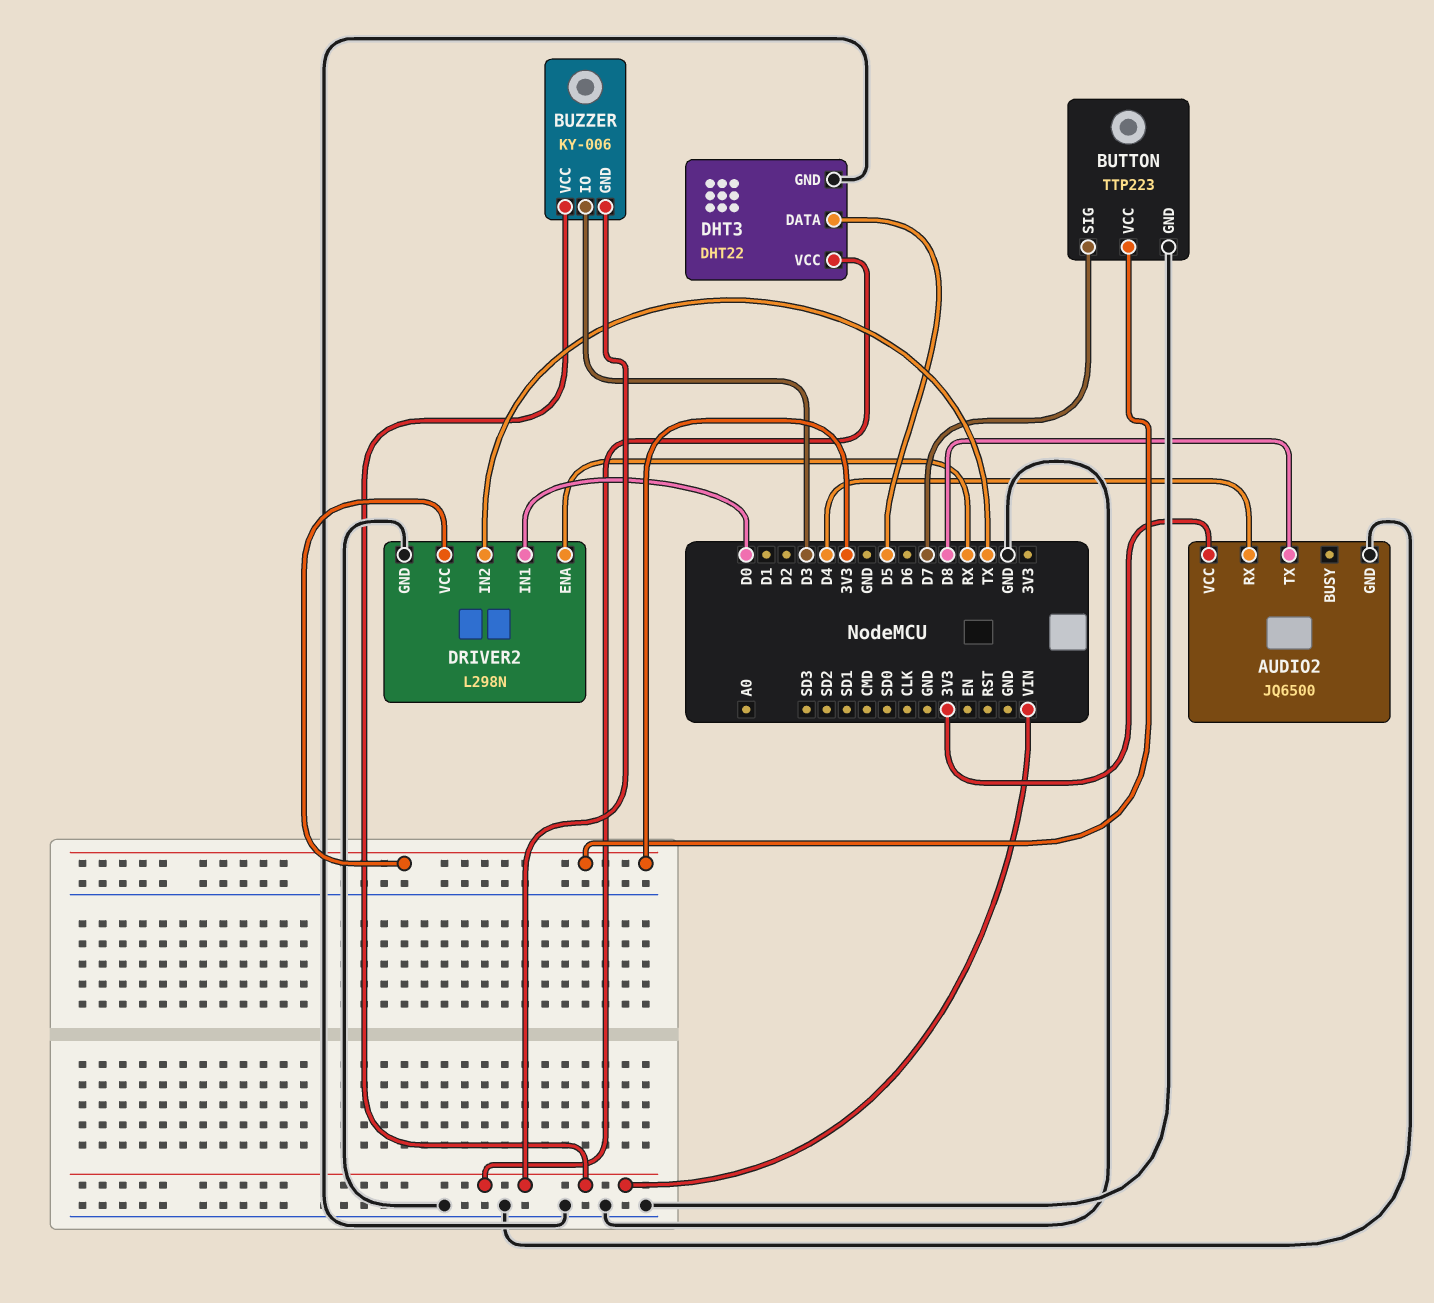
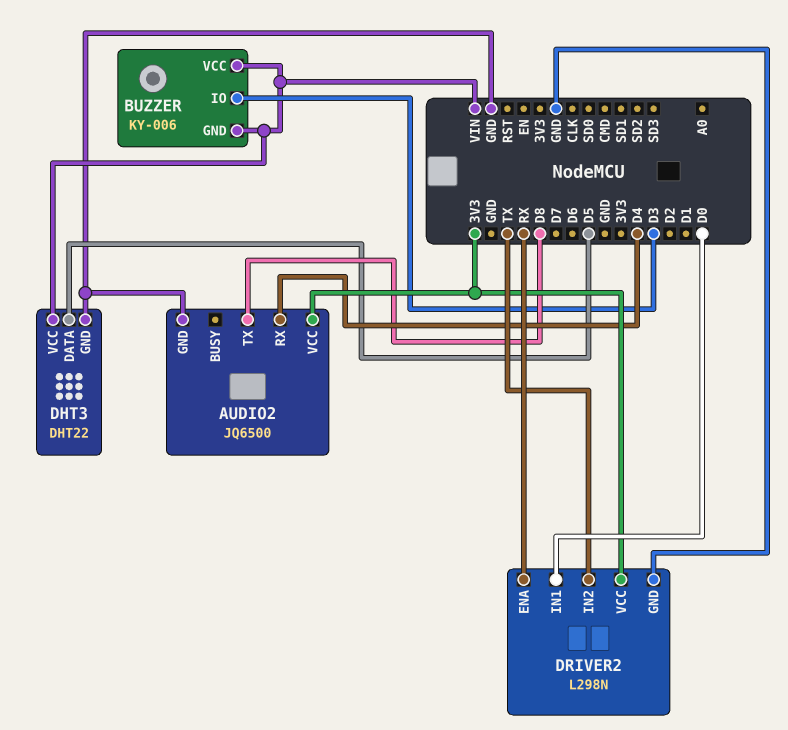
BUTTON: TTP223 -> none
BUTTON pin GND: GND -> none
BUTTON pin SIG: D7 -> none
BUTTON pin VCC: 3V3 -> none

